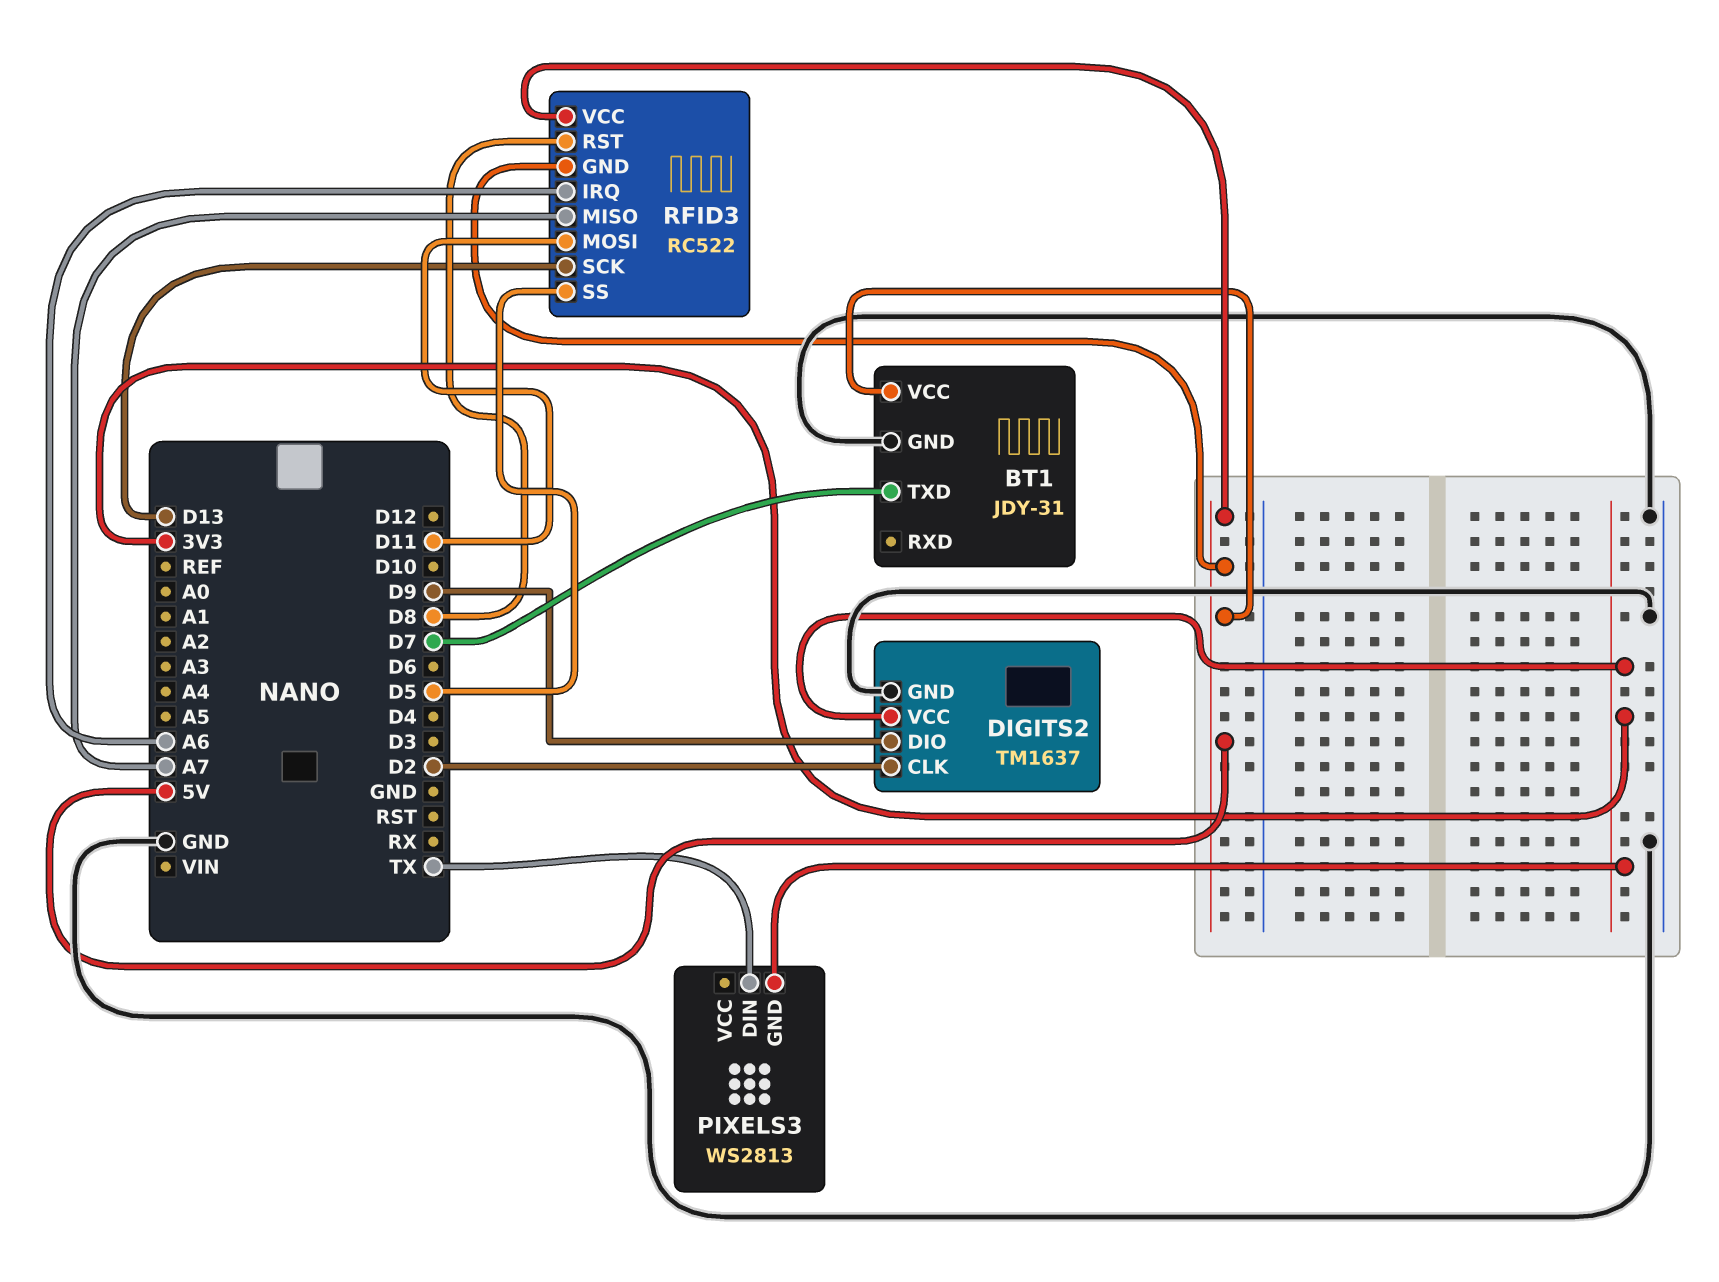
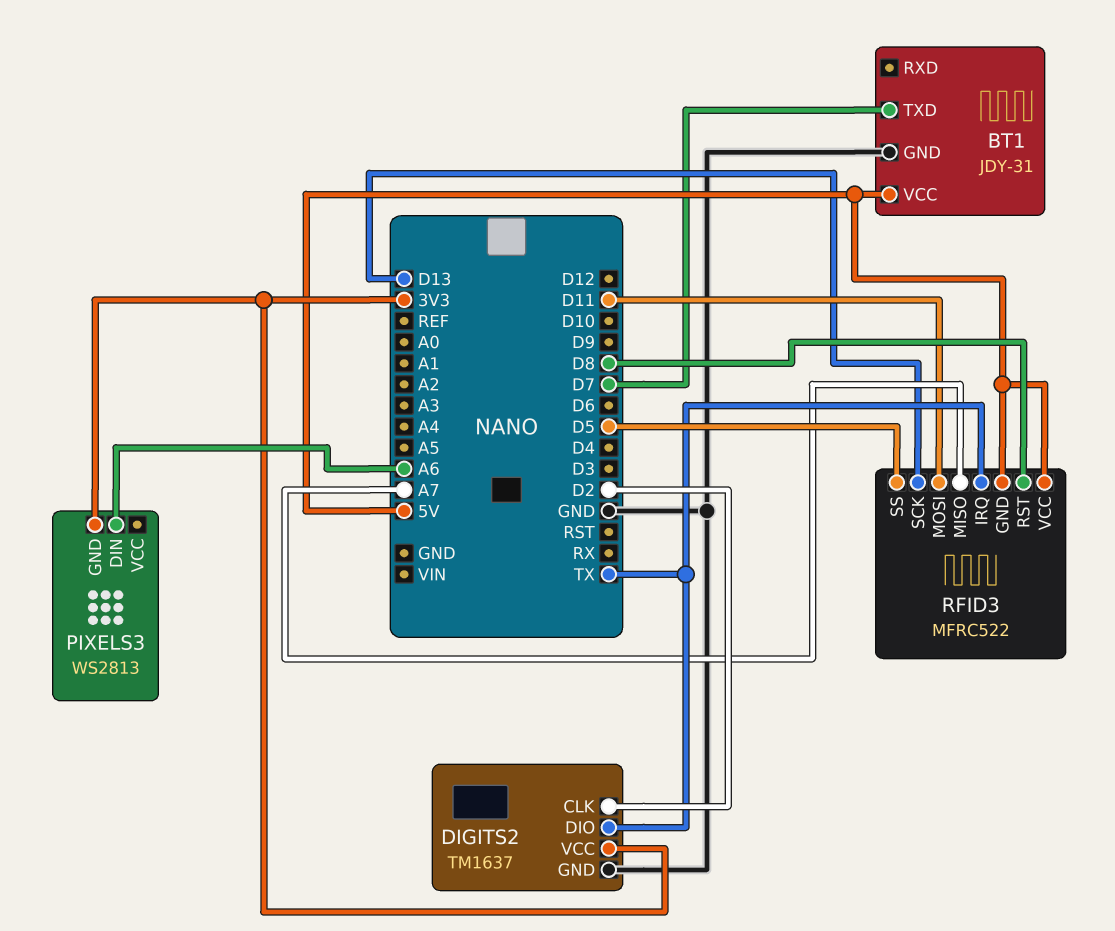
DIGITS2 pin DIO: D9 -> TX
PIXELS3 pin DIN: TX -> A6
RFID3: RC522 -> MFRC522
RFID3 pin IRQ: A6 -> TX

